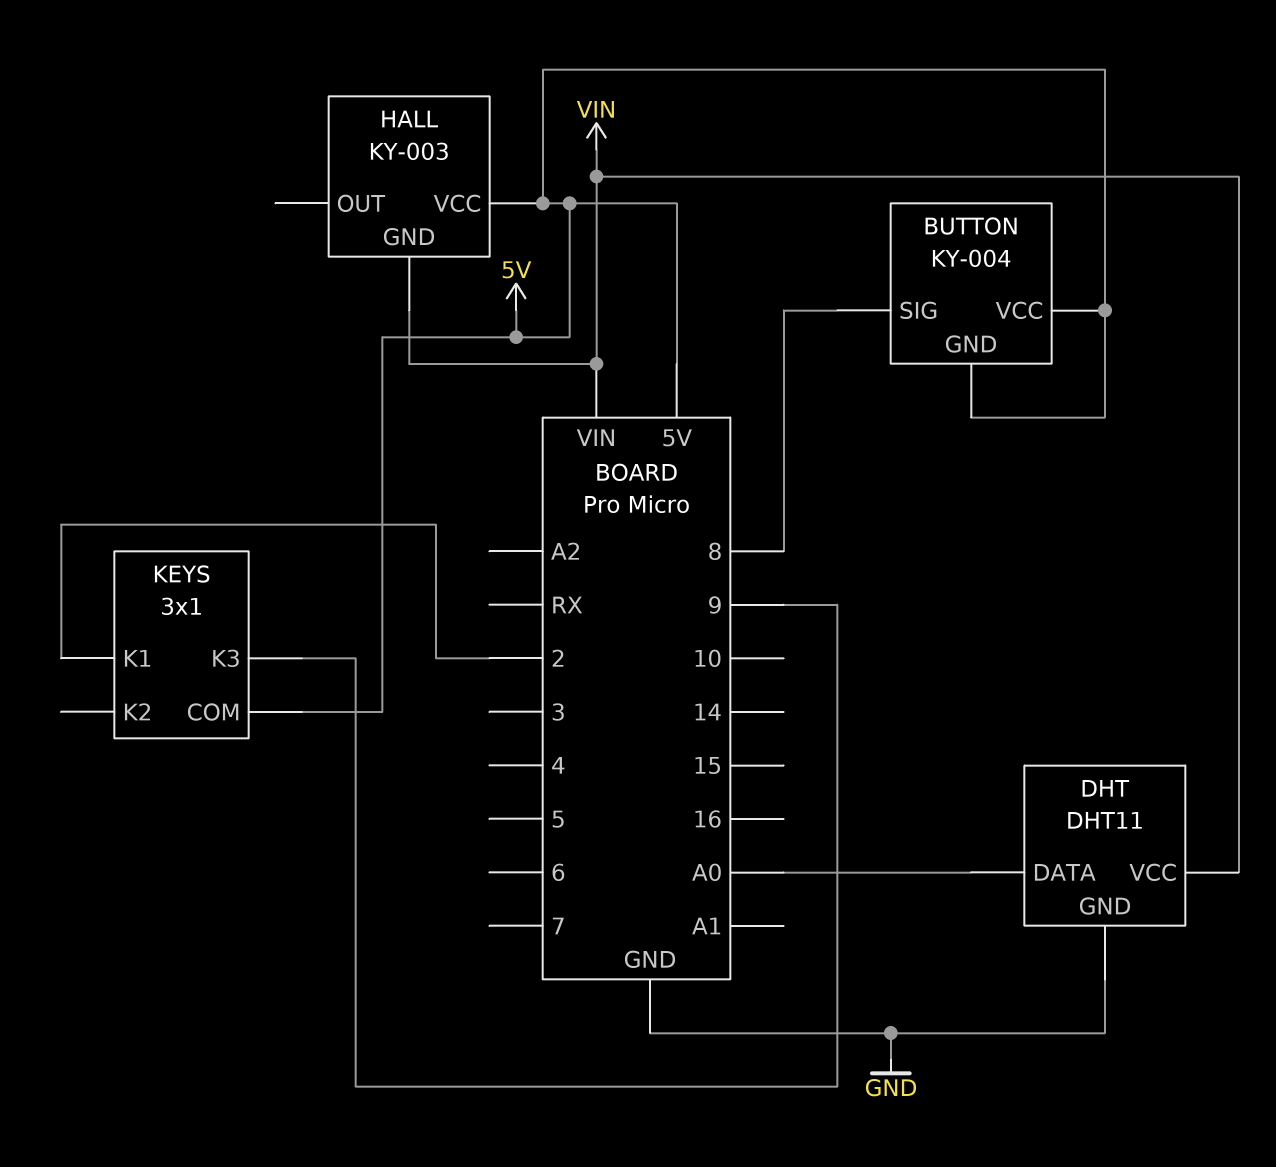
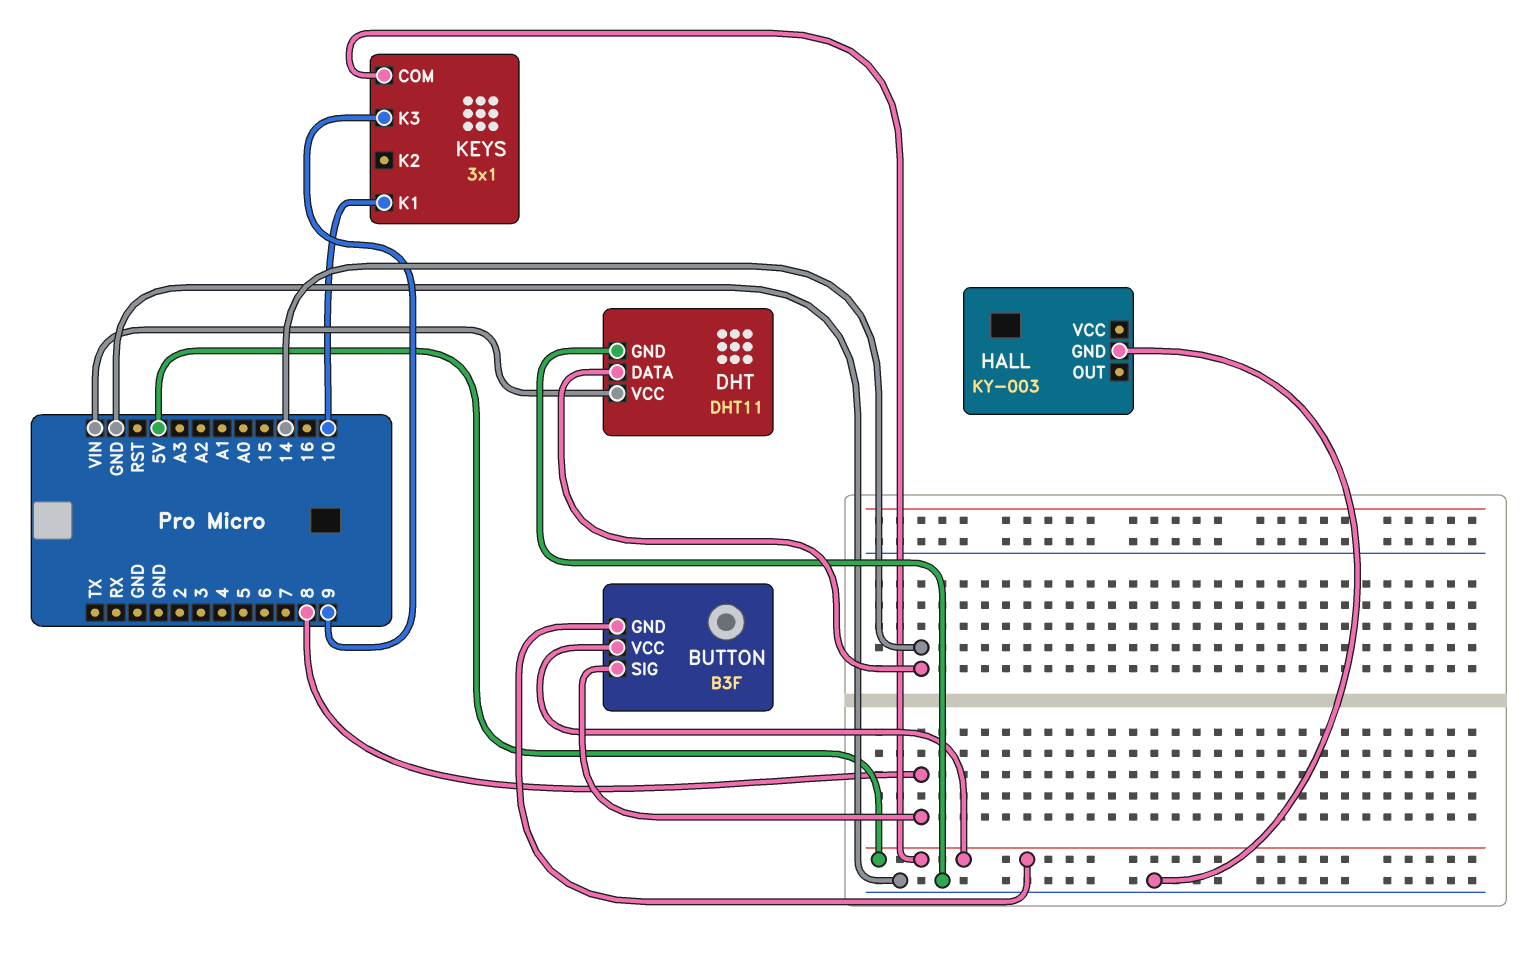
BUTTON: KY-004 -> B3F
DHT pin DATA: A0 -> 14
HALL pin GND: VIN -> GND
HALL pin VCC: 5V -> none
KEYS pin K1: 2 -> 10

